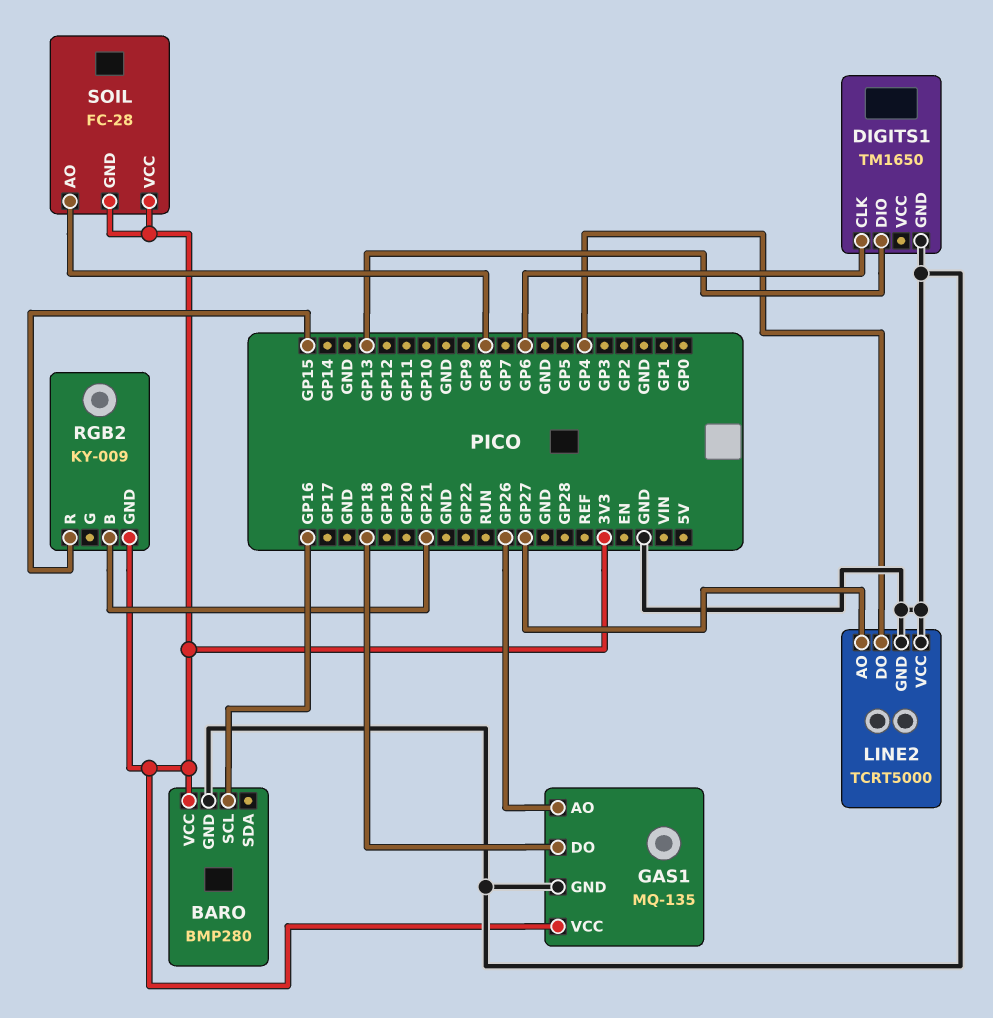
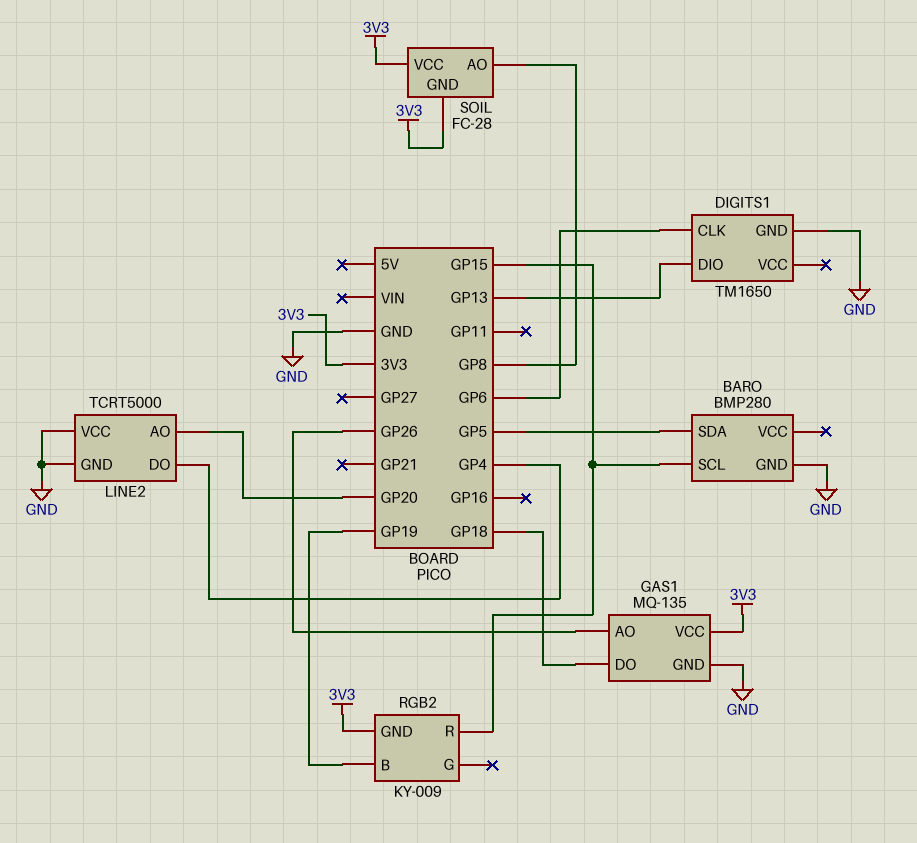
BARO pin SCL: GP16 -> GP15
BARO pin SDA: none -> GP5
BARO pin VCC: 3V3 -> none
LINE2 pin AO: GP27 -> GP20
RGB2 pin B: GP21 -> GP19

